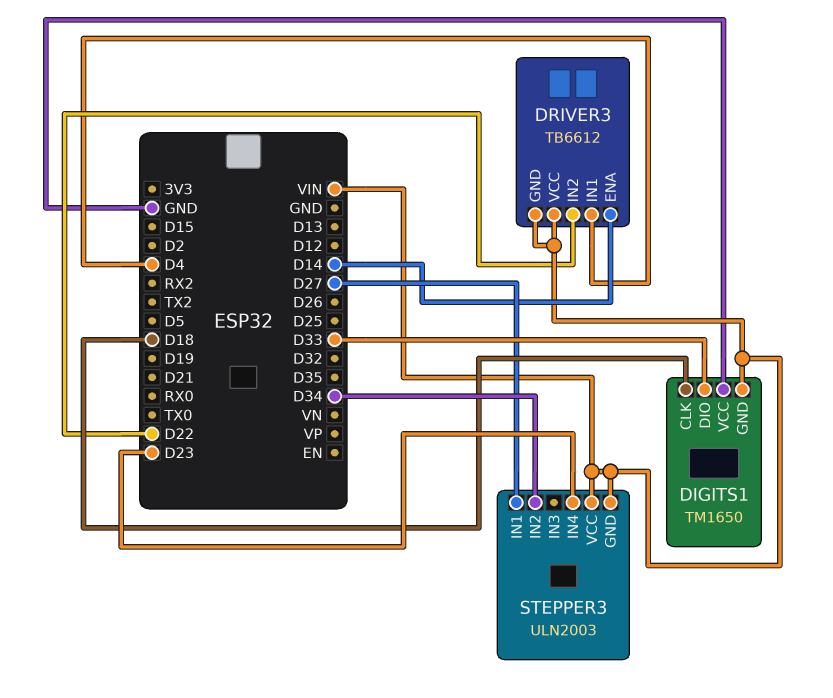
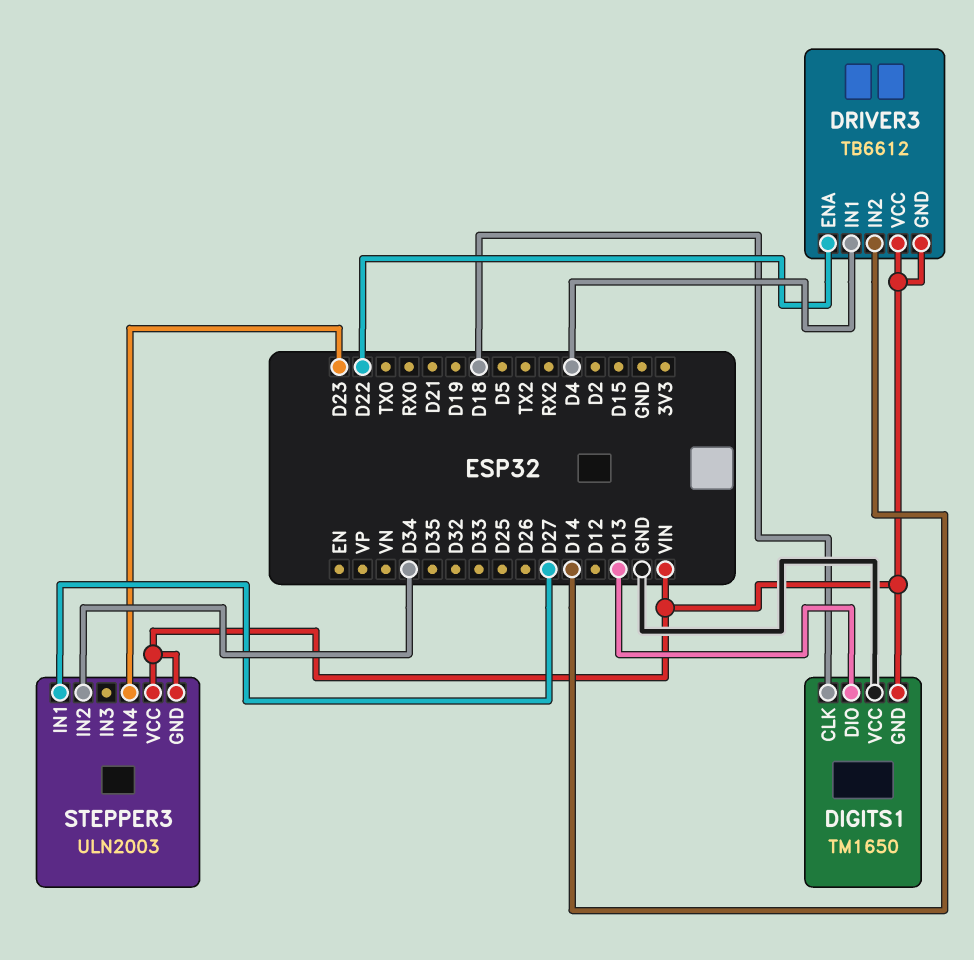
DIGITS1 pin DIO: D33 -> D13
DRIVER3 pin ENA: D14 -> D22
DRIVER3 pin IN2: D22 -> D14

